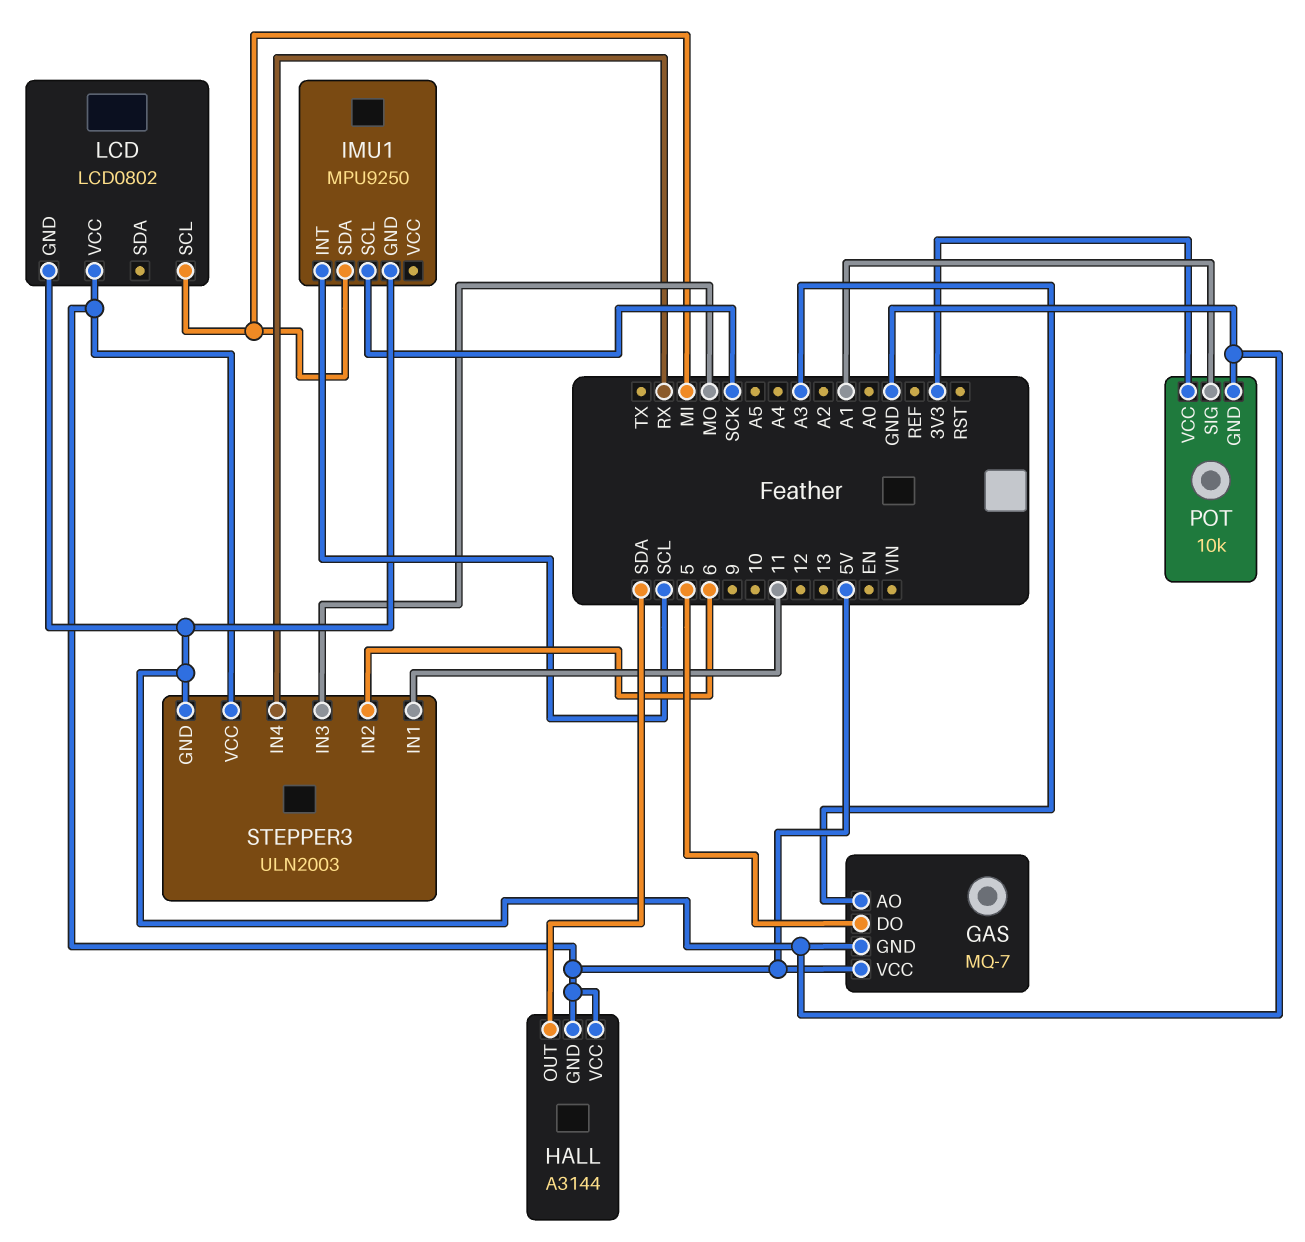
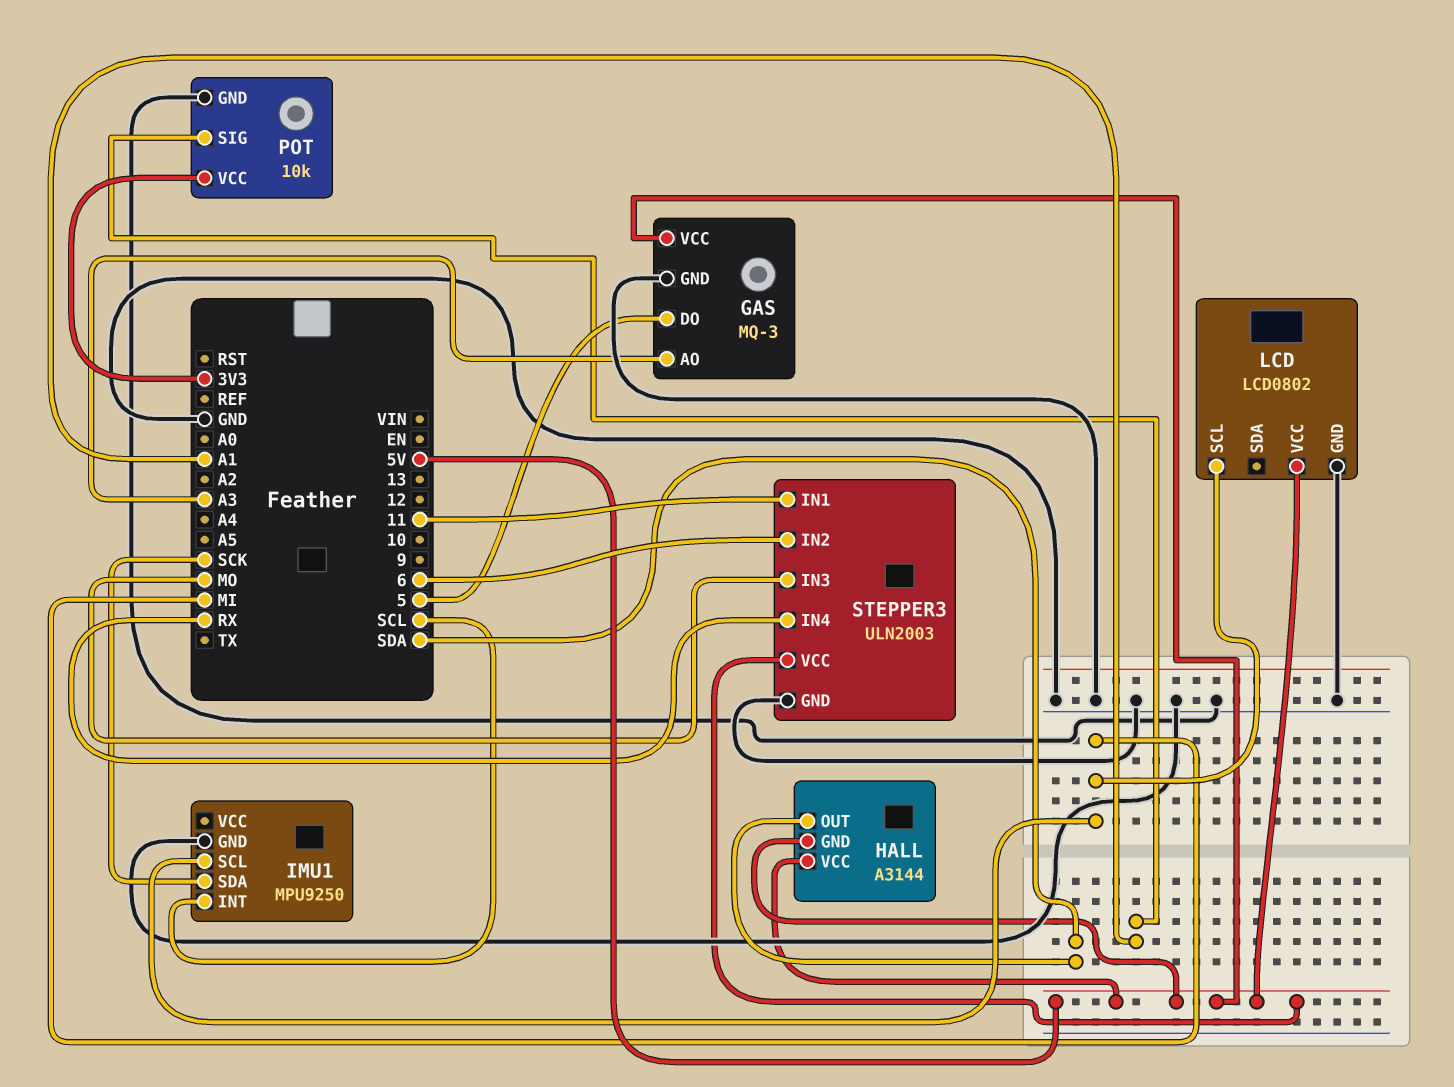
GAS: MQ-7 -> MQ-3
IMU1 pin SCL: SCK -> MI
IMU1 pin SDA: MI -> SCK

